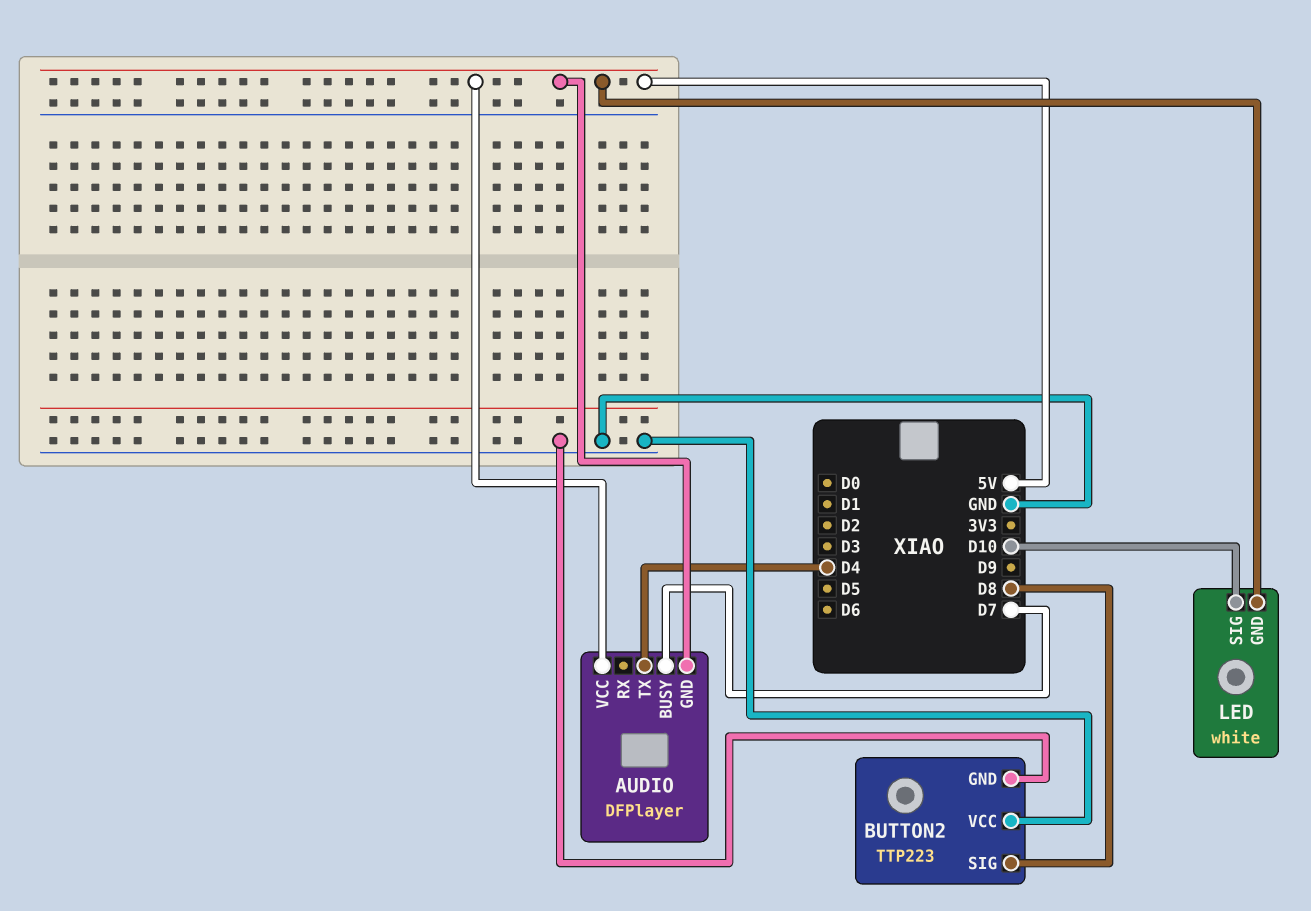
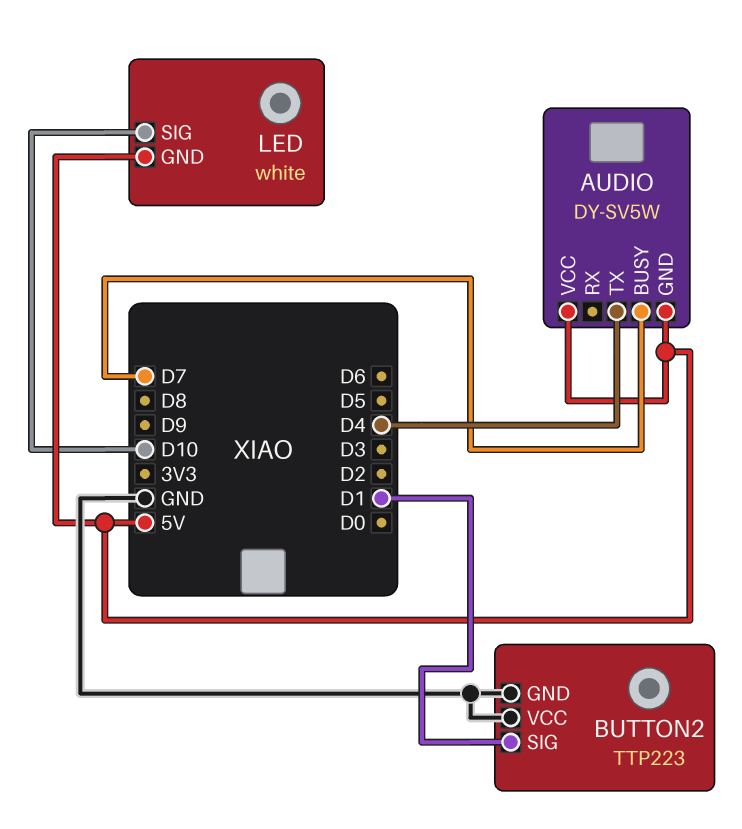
AUDIO: DFPlayer -> DY-SV5W
BUTTON2 pin SIG: D8 -> D1

